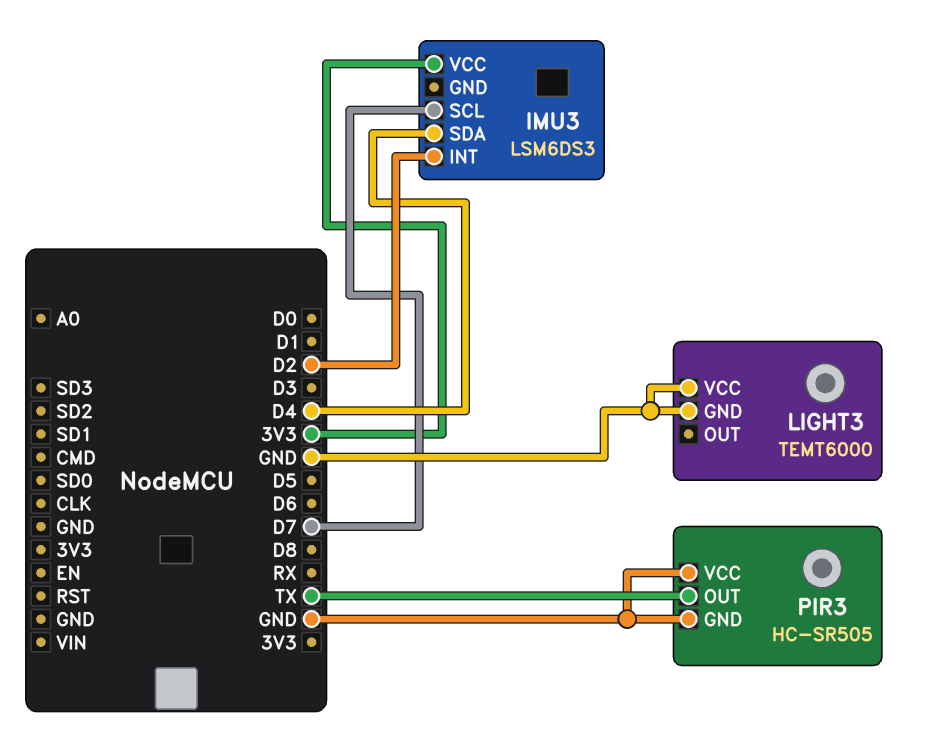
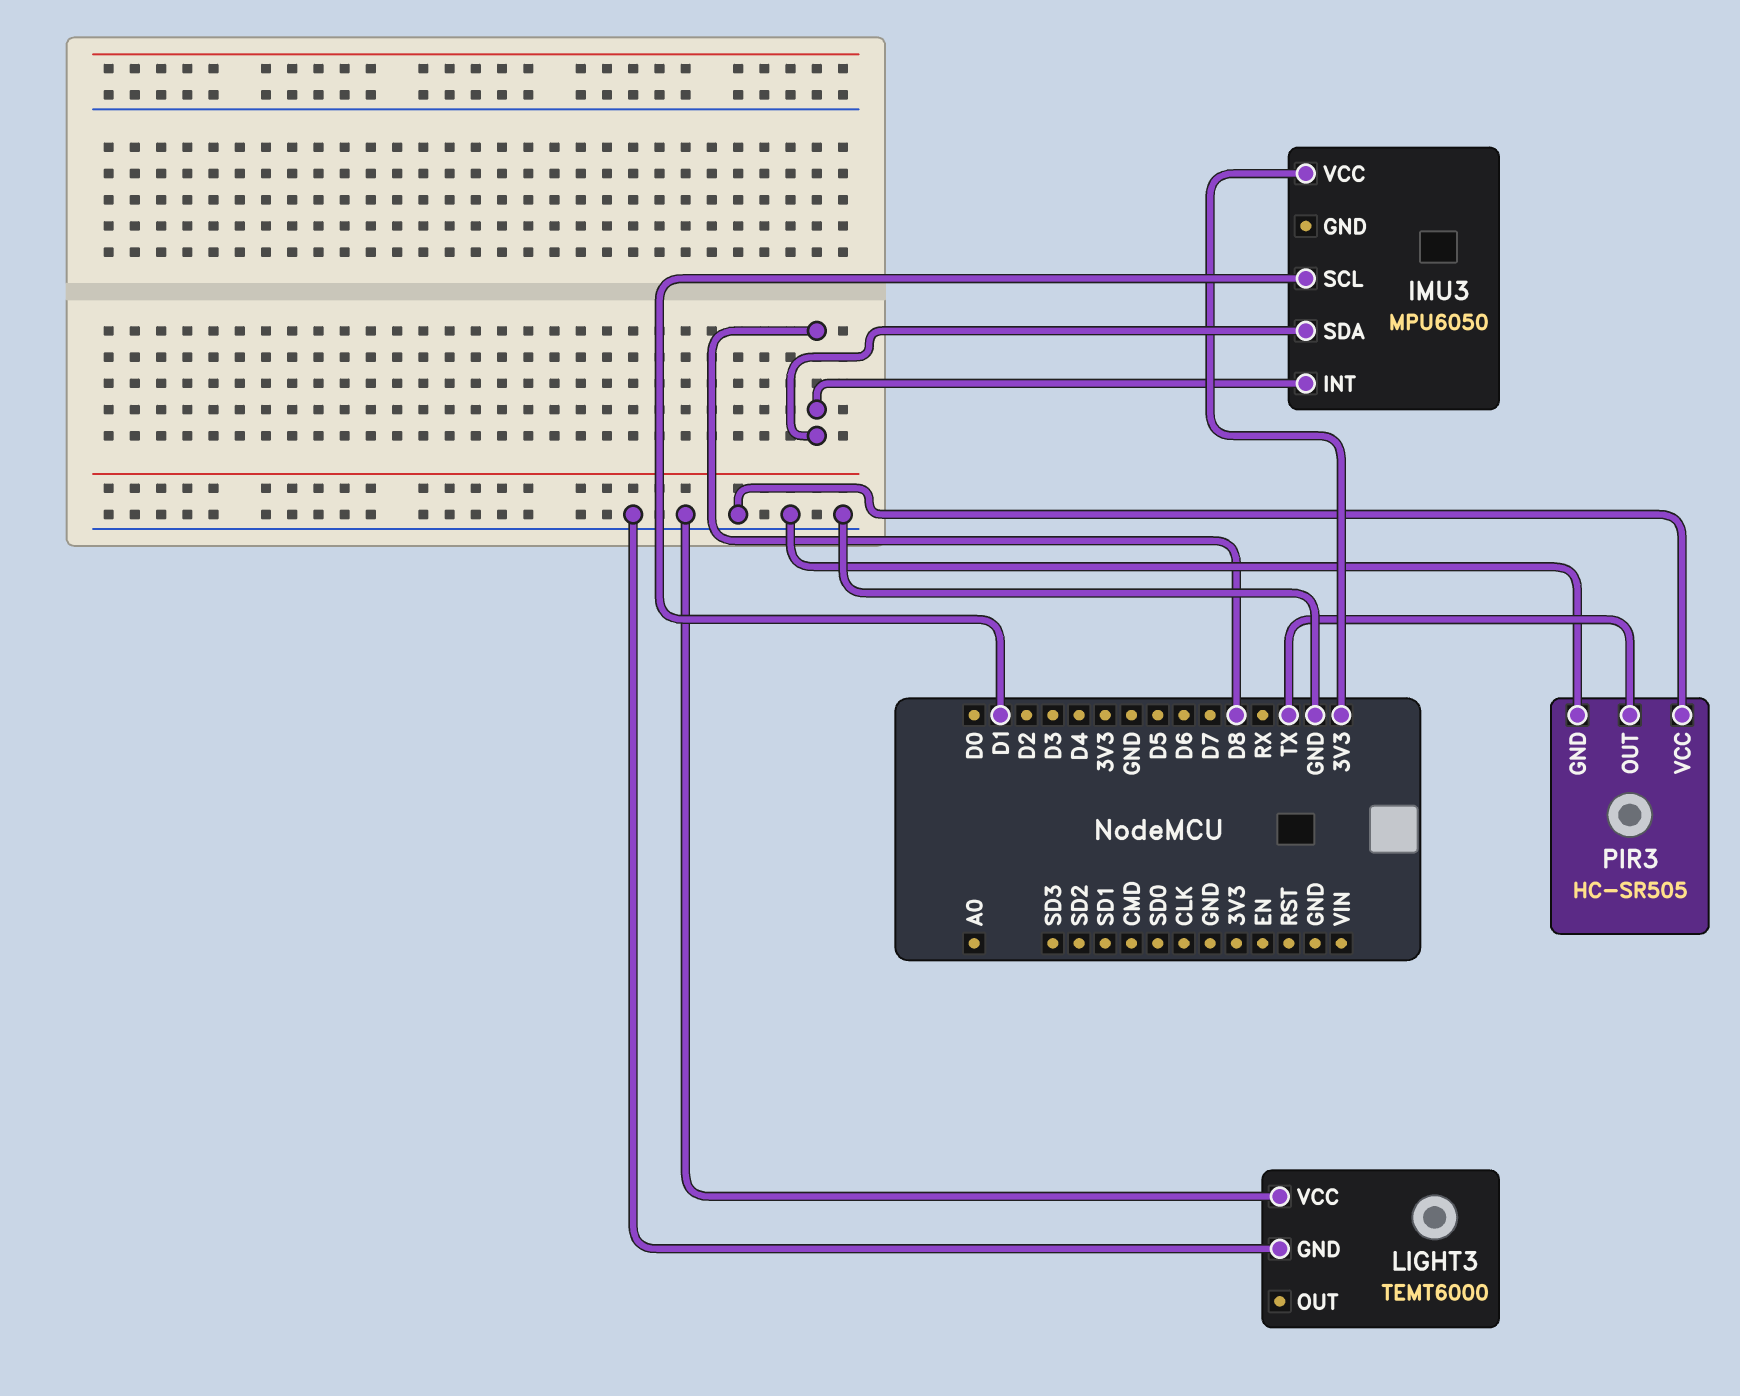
IMU3: LSM6DS3 -> MPU6050
IMU3 pin INT: D2 -> D8
IMU3 pin SCL: D7 -> D1
IMU3 pin SDA: D4 -> D8

